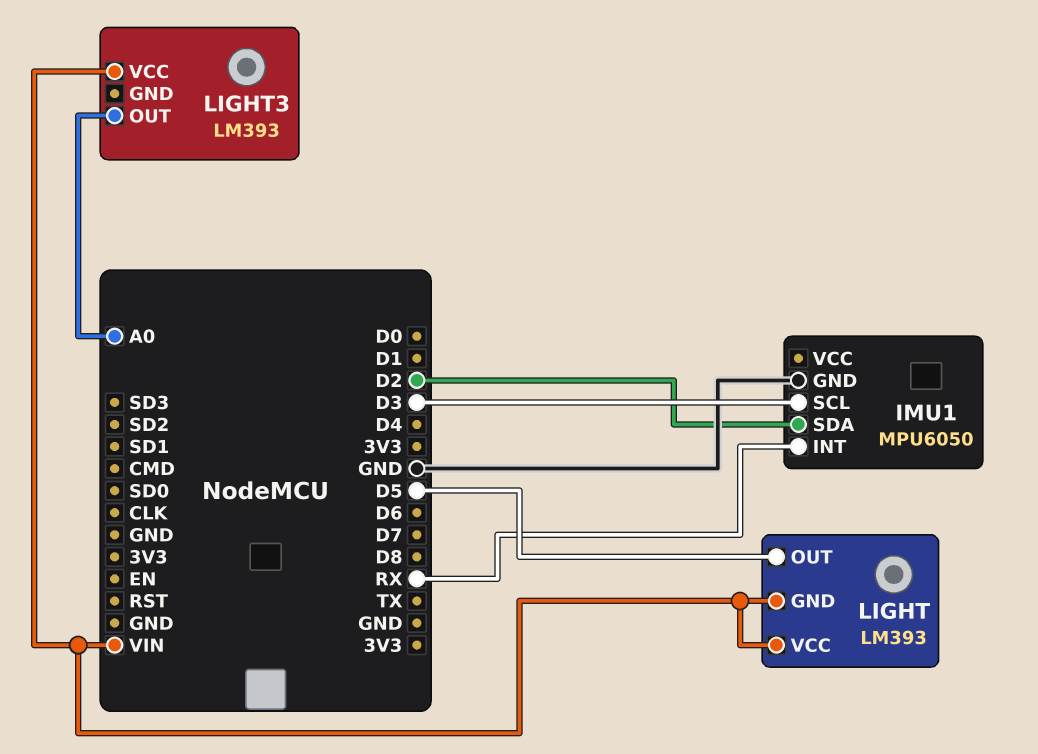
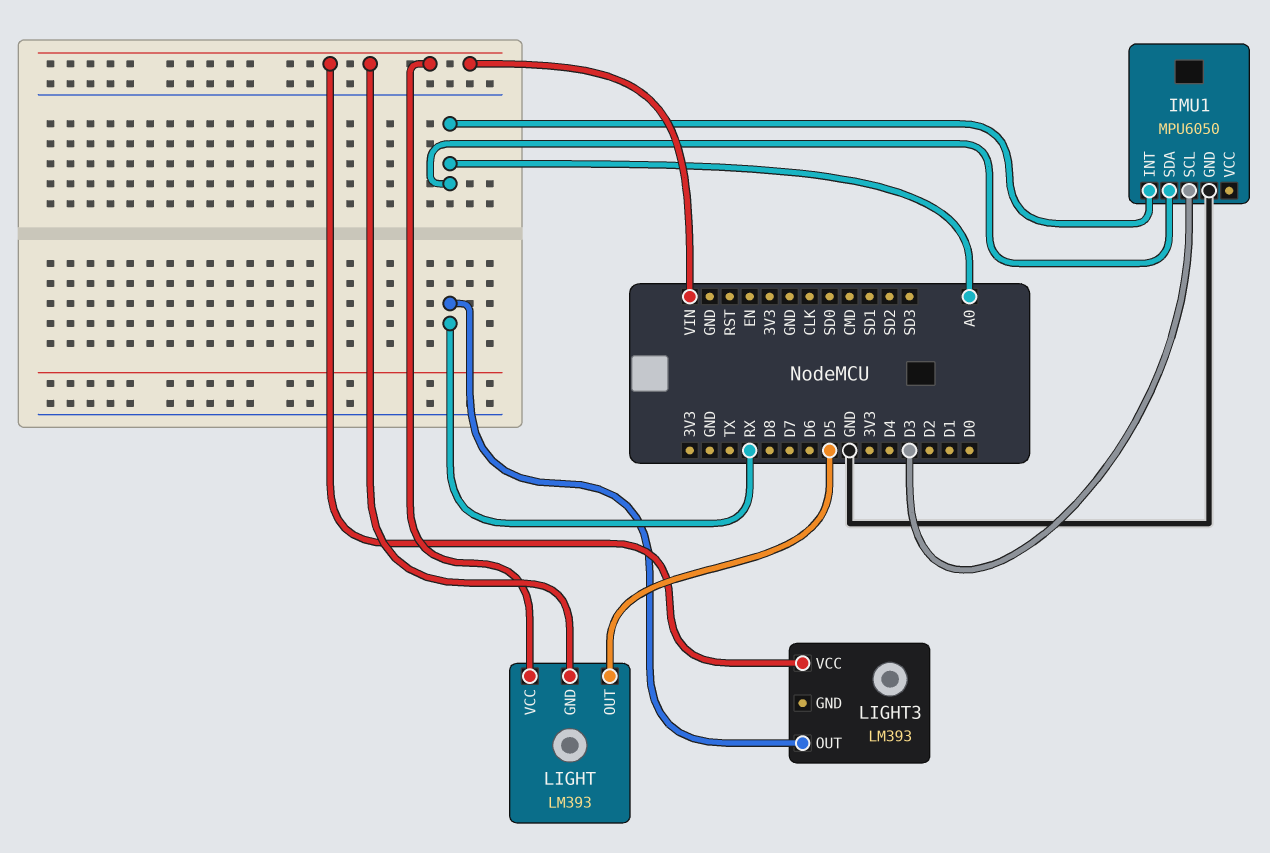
IMU1 pin INT: RX -> A0
IMU1 pin SDA: D2 -> A0
LIGHT3 pin OUT: A0 -> RX

